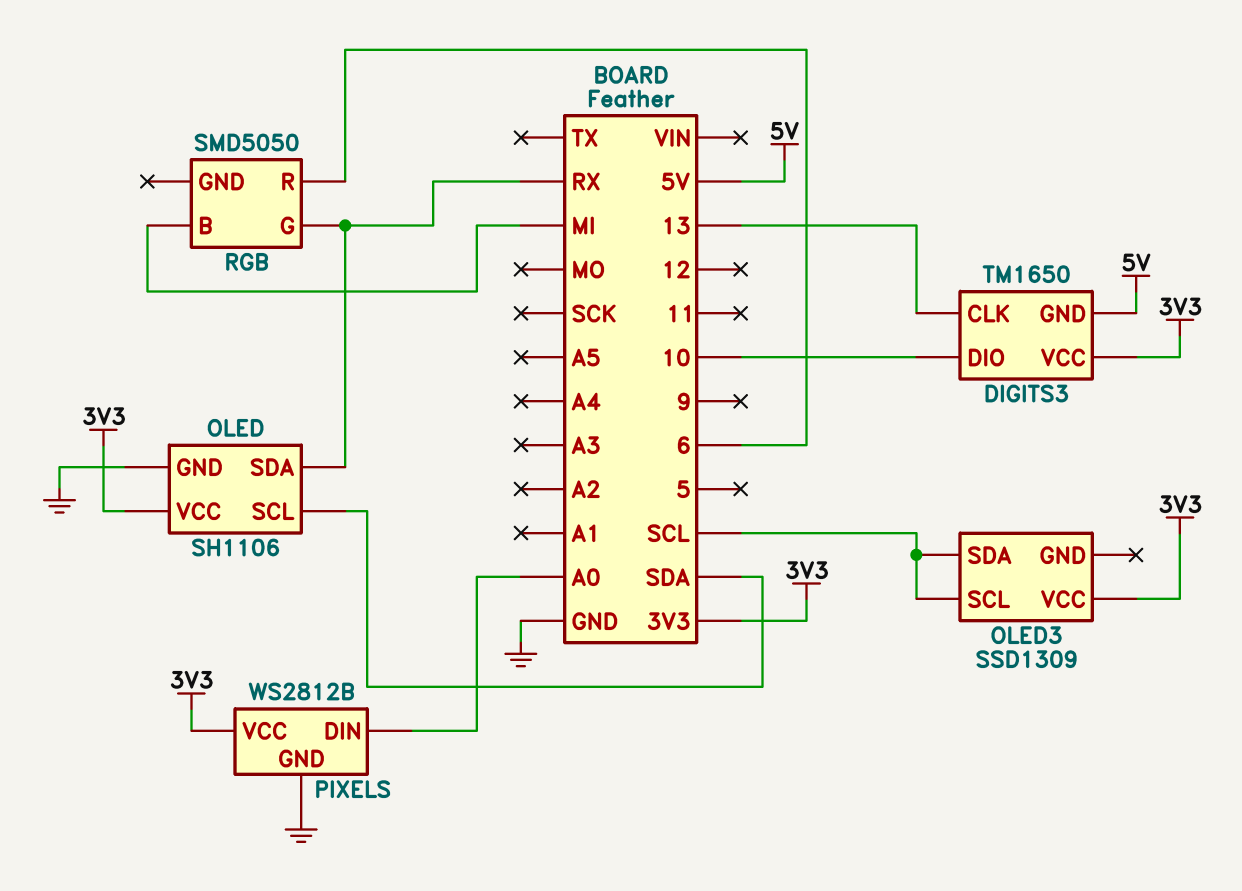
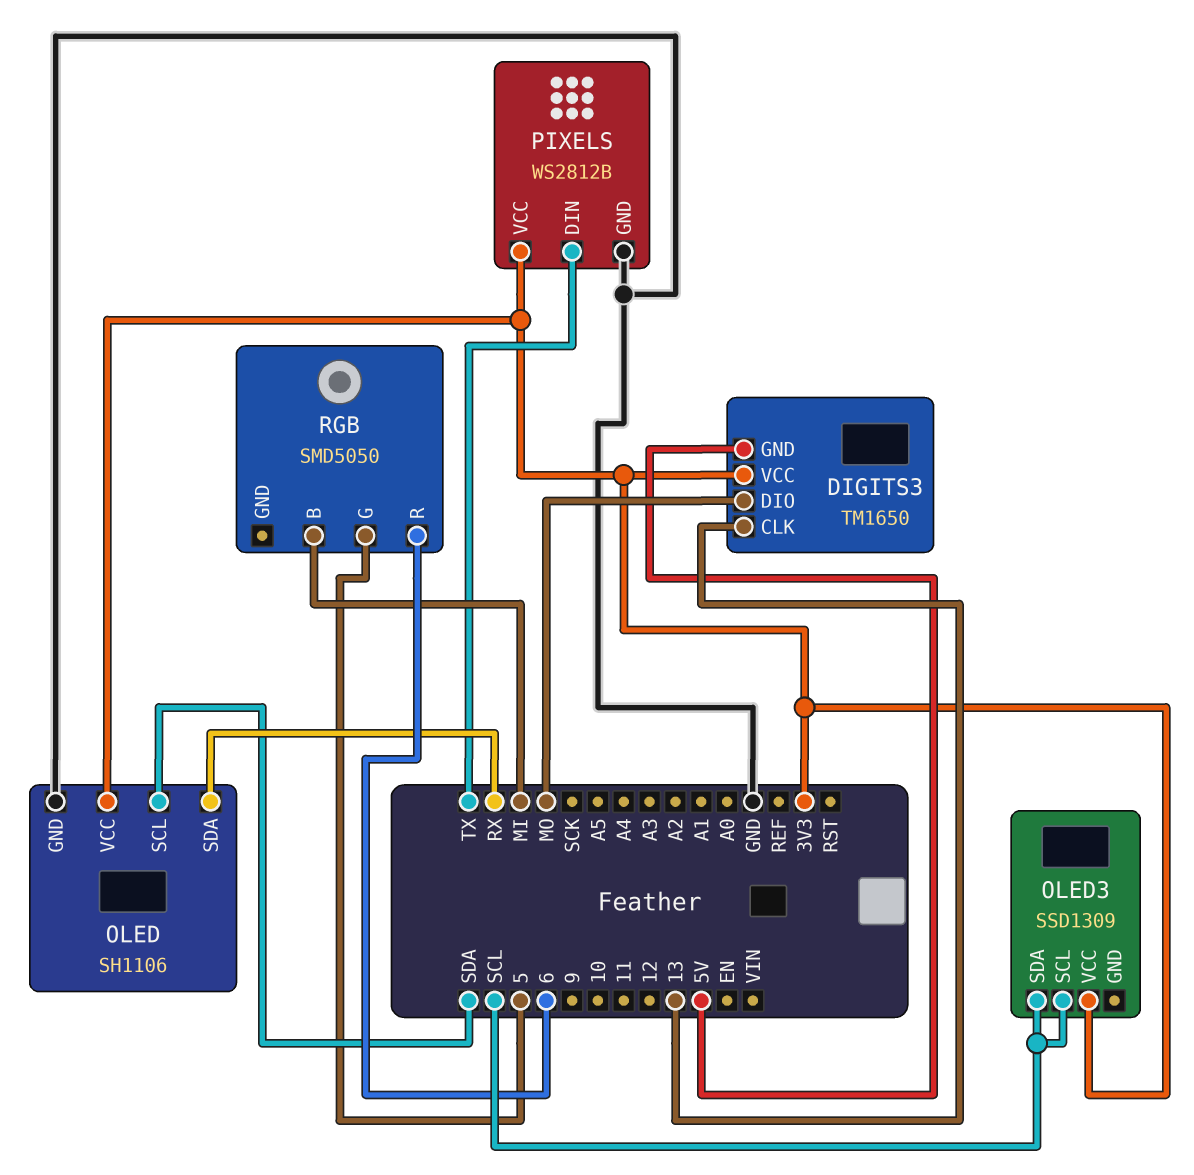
DIGITS3 pin DIO: 10 -> MO
PIXELS pin DIN: A0 -> TX
RGB pin G: RX -> 5

